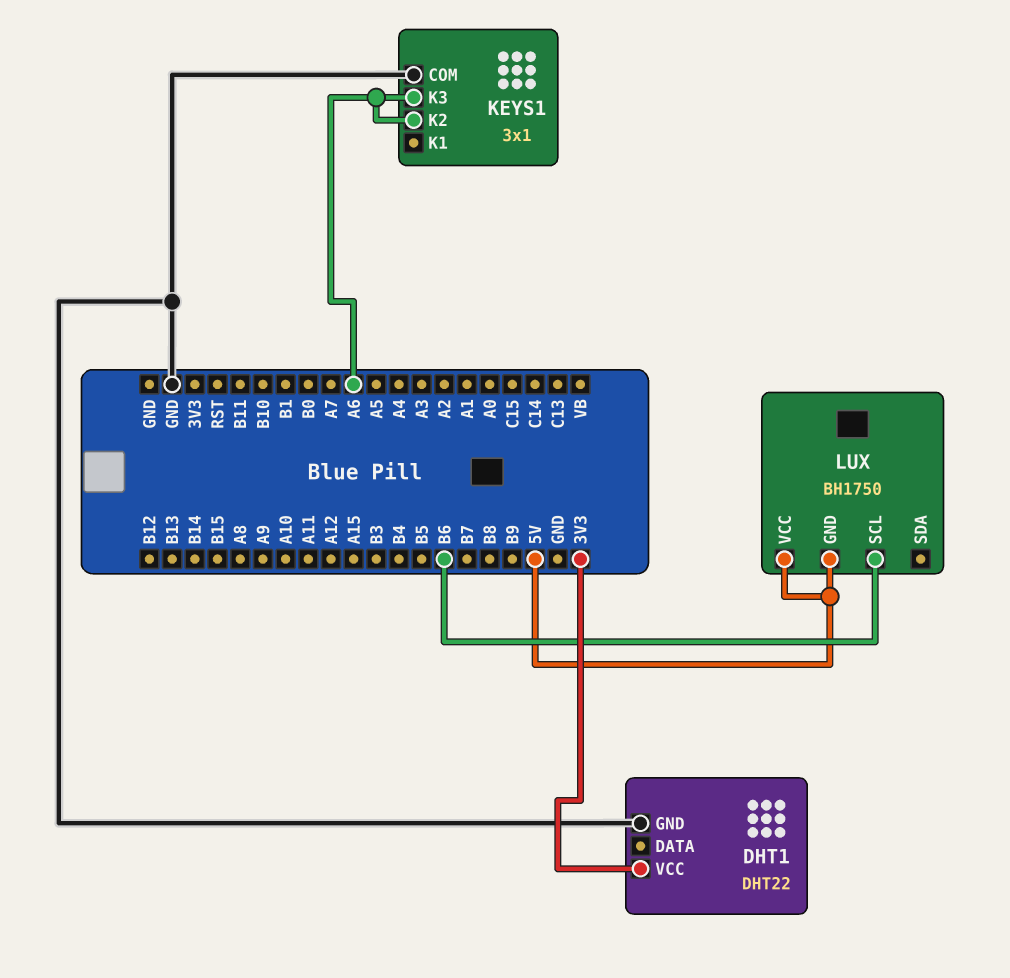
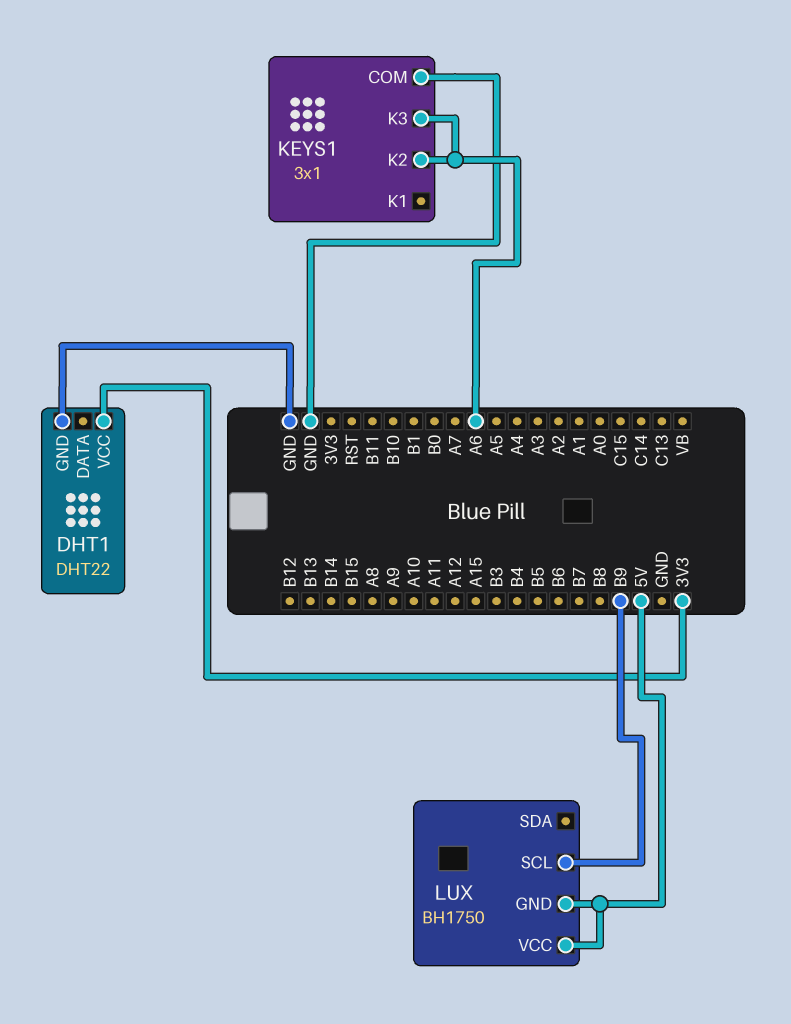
LUX pin SCL: B6 -> B9

